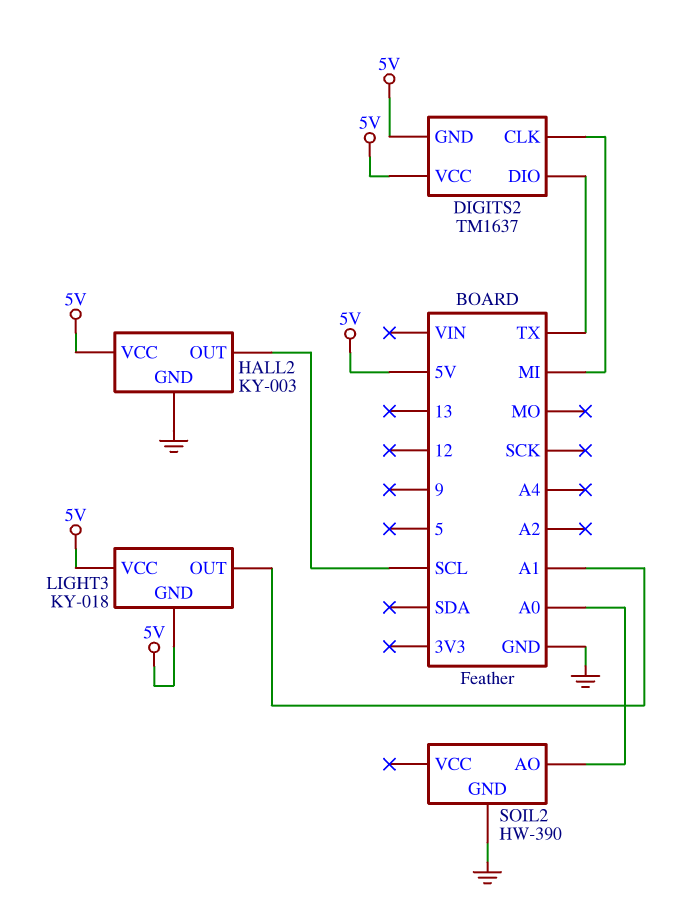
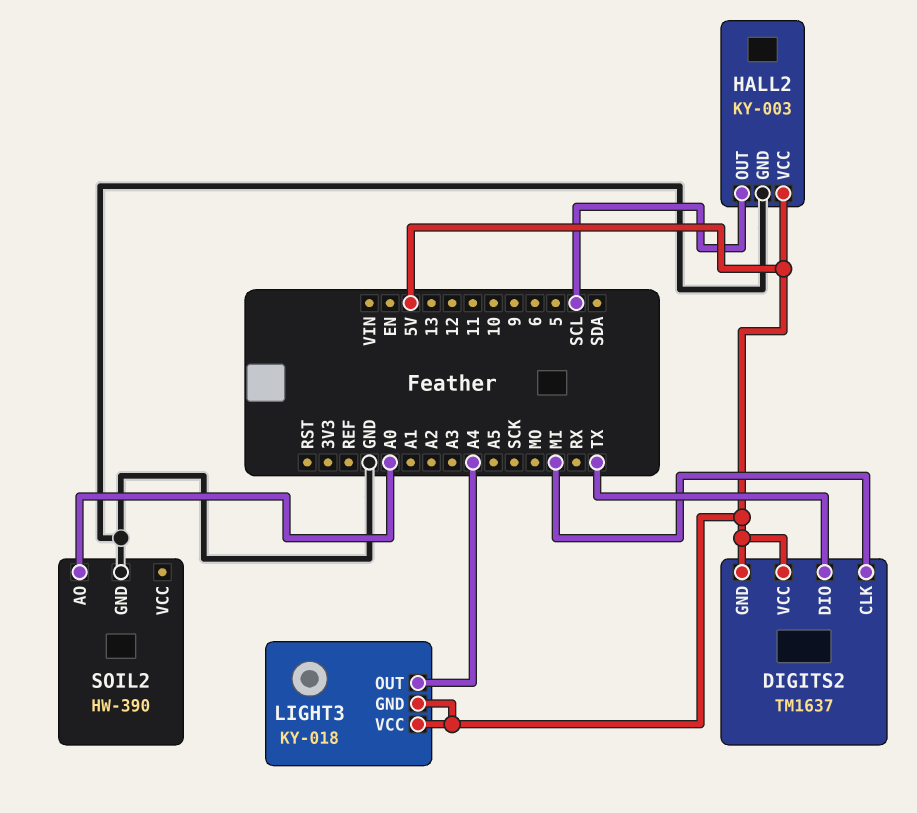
LIGHT3 pin OUT: A1 -> A4

